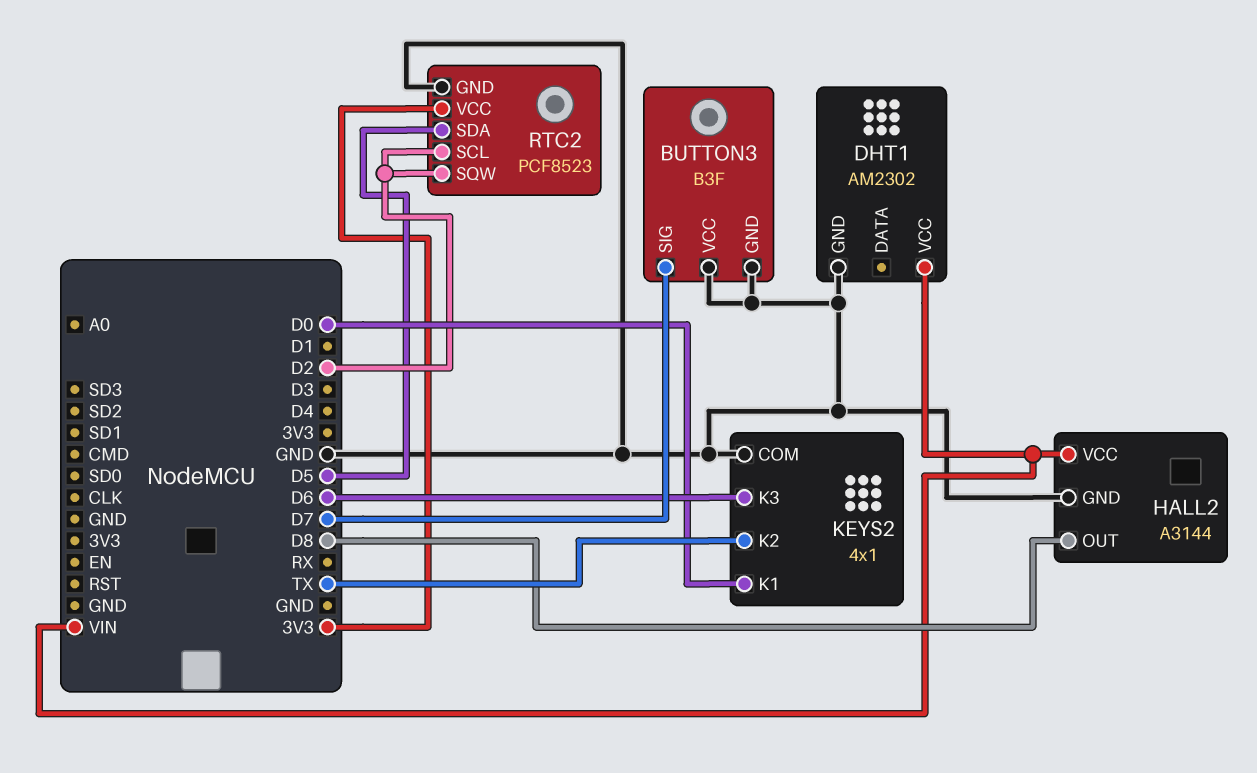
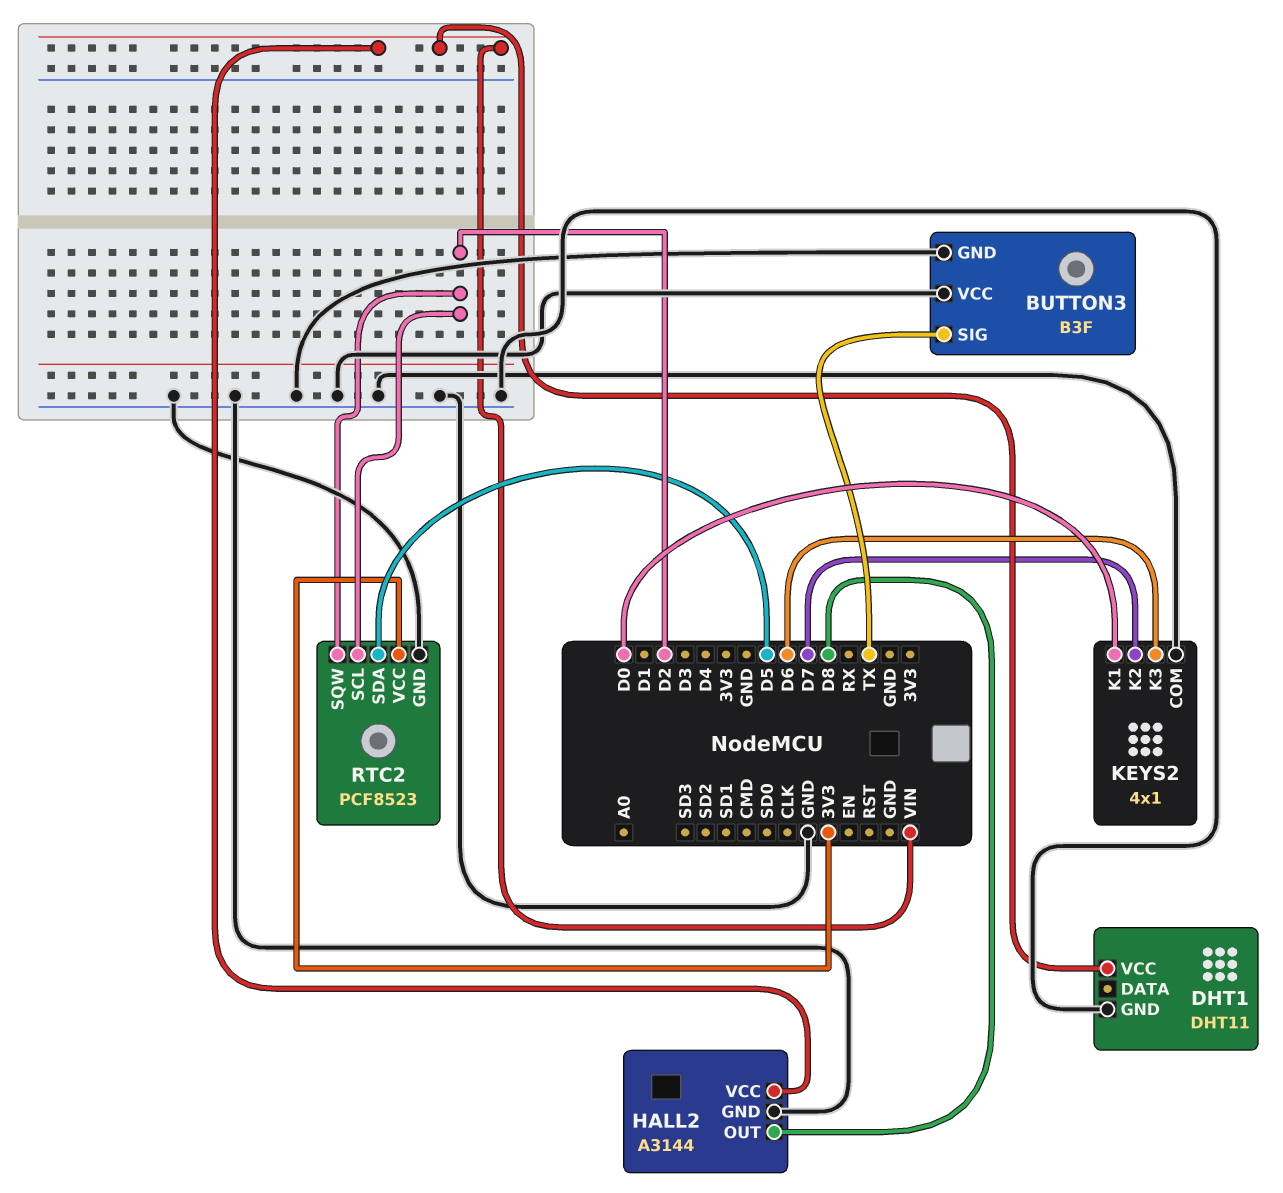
BUTTON3 pin SIG: D7 -> TX
DHT1: AM2302 -> DHT11
KEYS2 pin K2: TX -> D7

